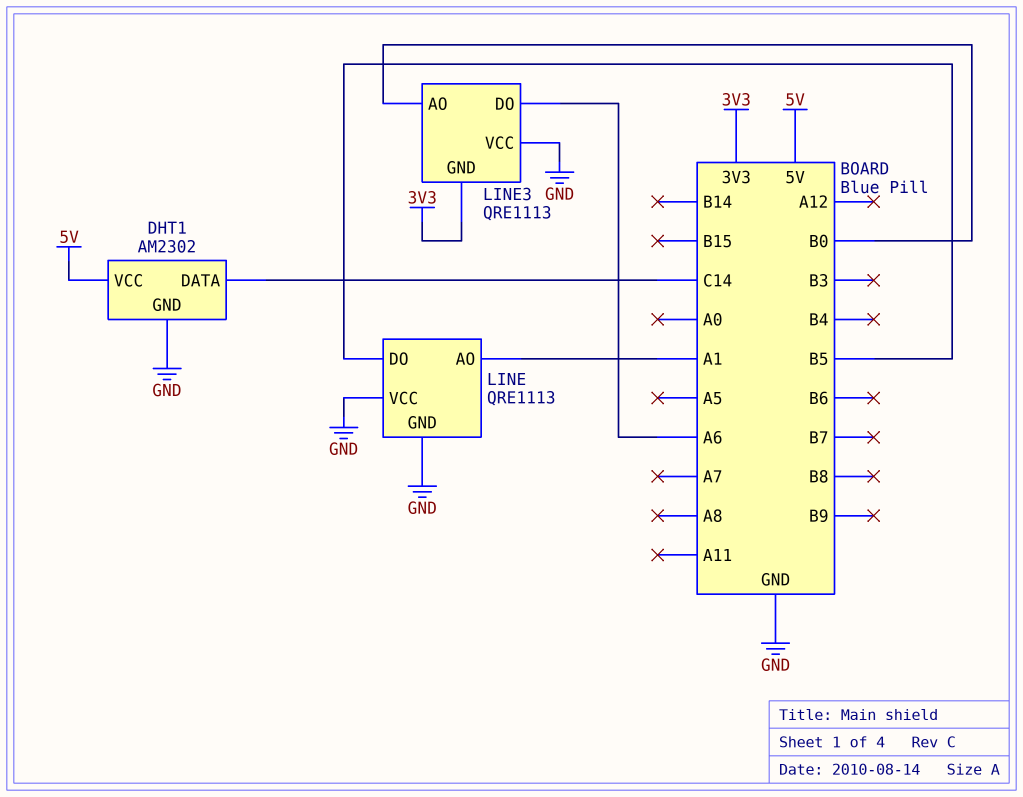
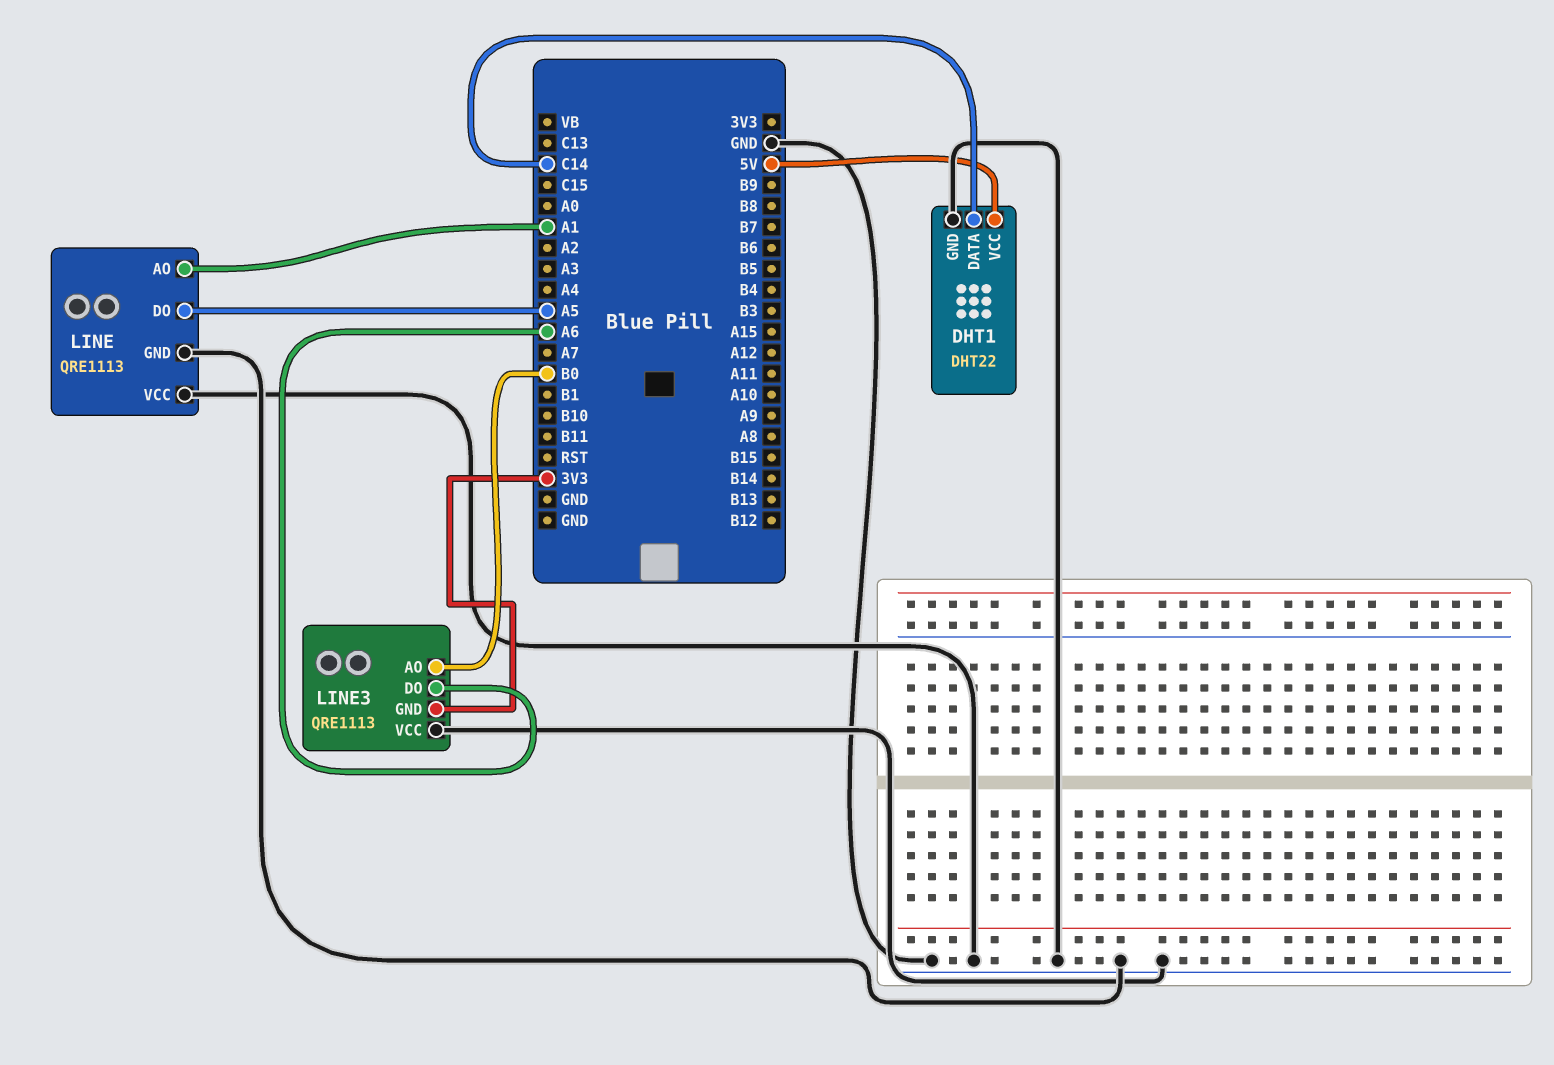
DHT1: AM2302 -> DHT22
LINE pin DO: B5 -> A5

